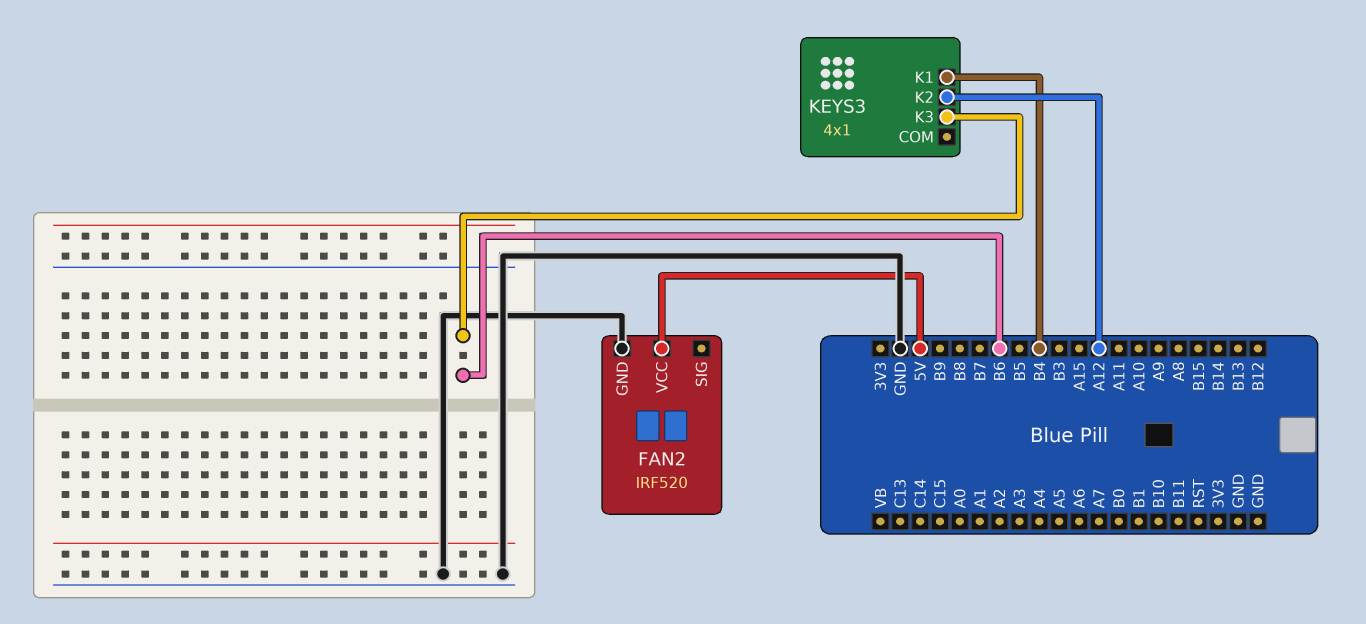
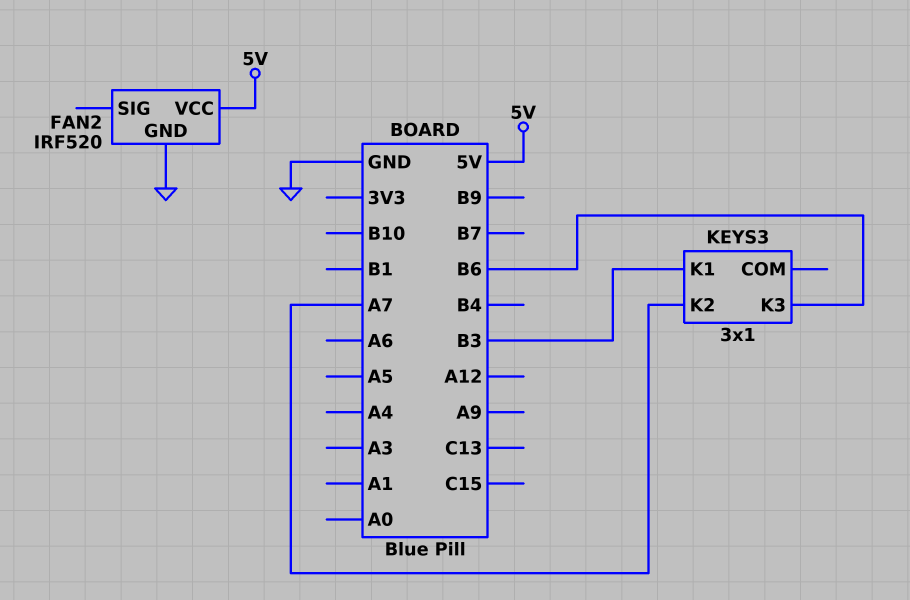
KEYS3: 4x1 -> 3x1
KEYS3 pin K1: B4 -> B3
KEYS3 pin K2: A12 -> A7

